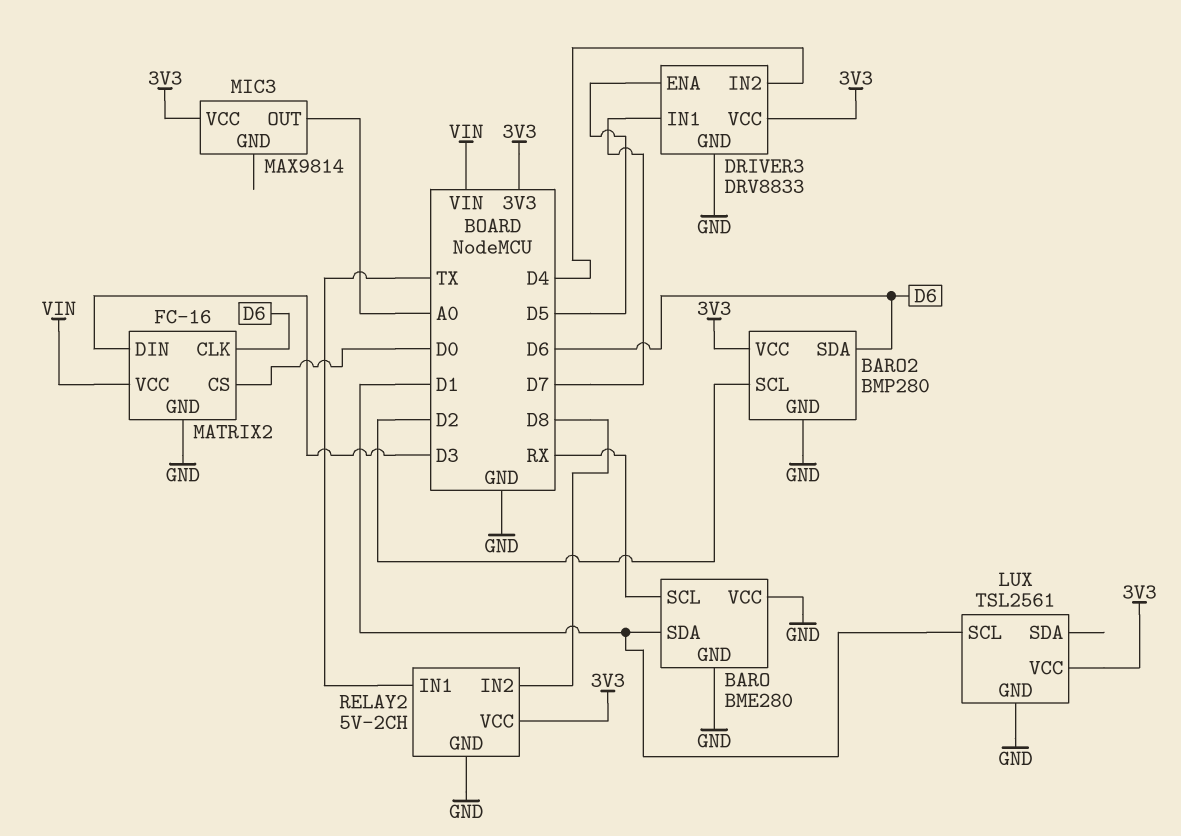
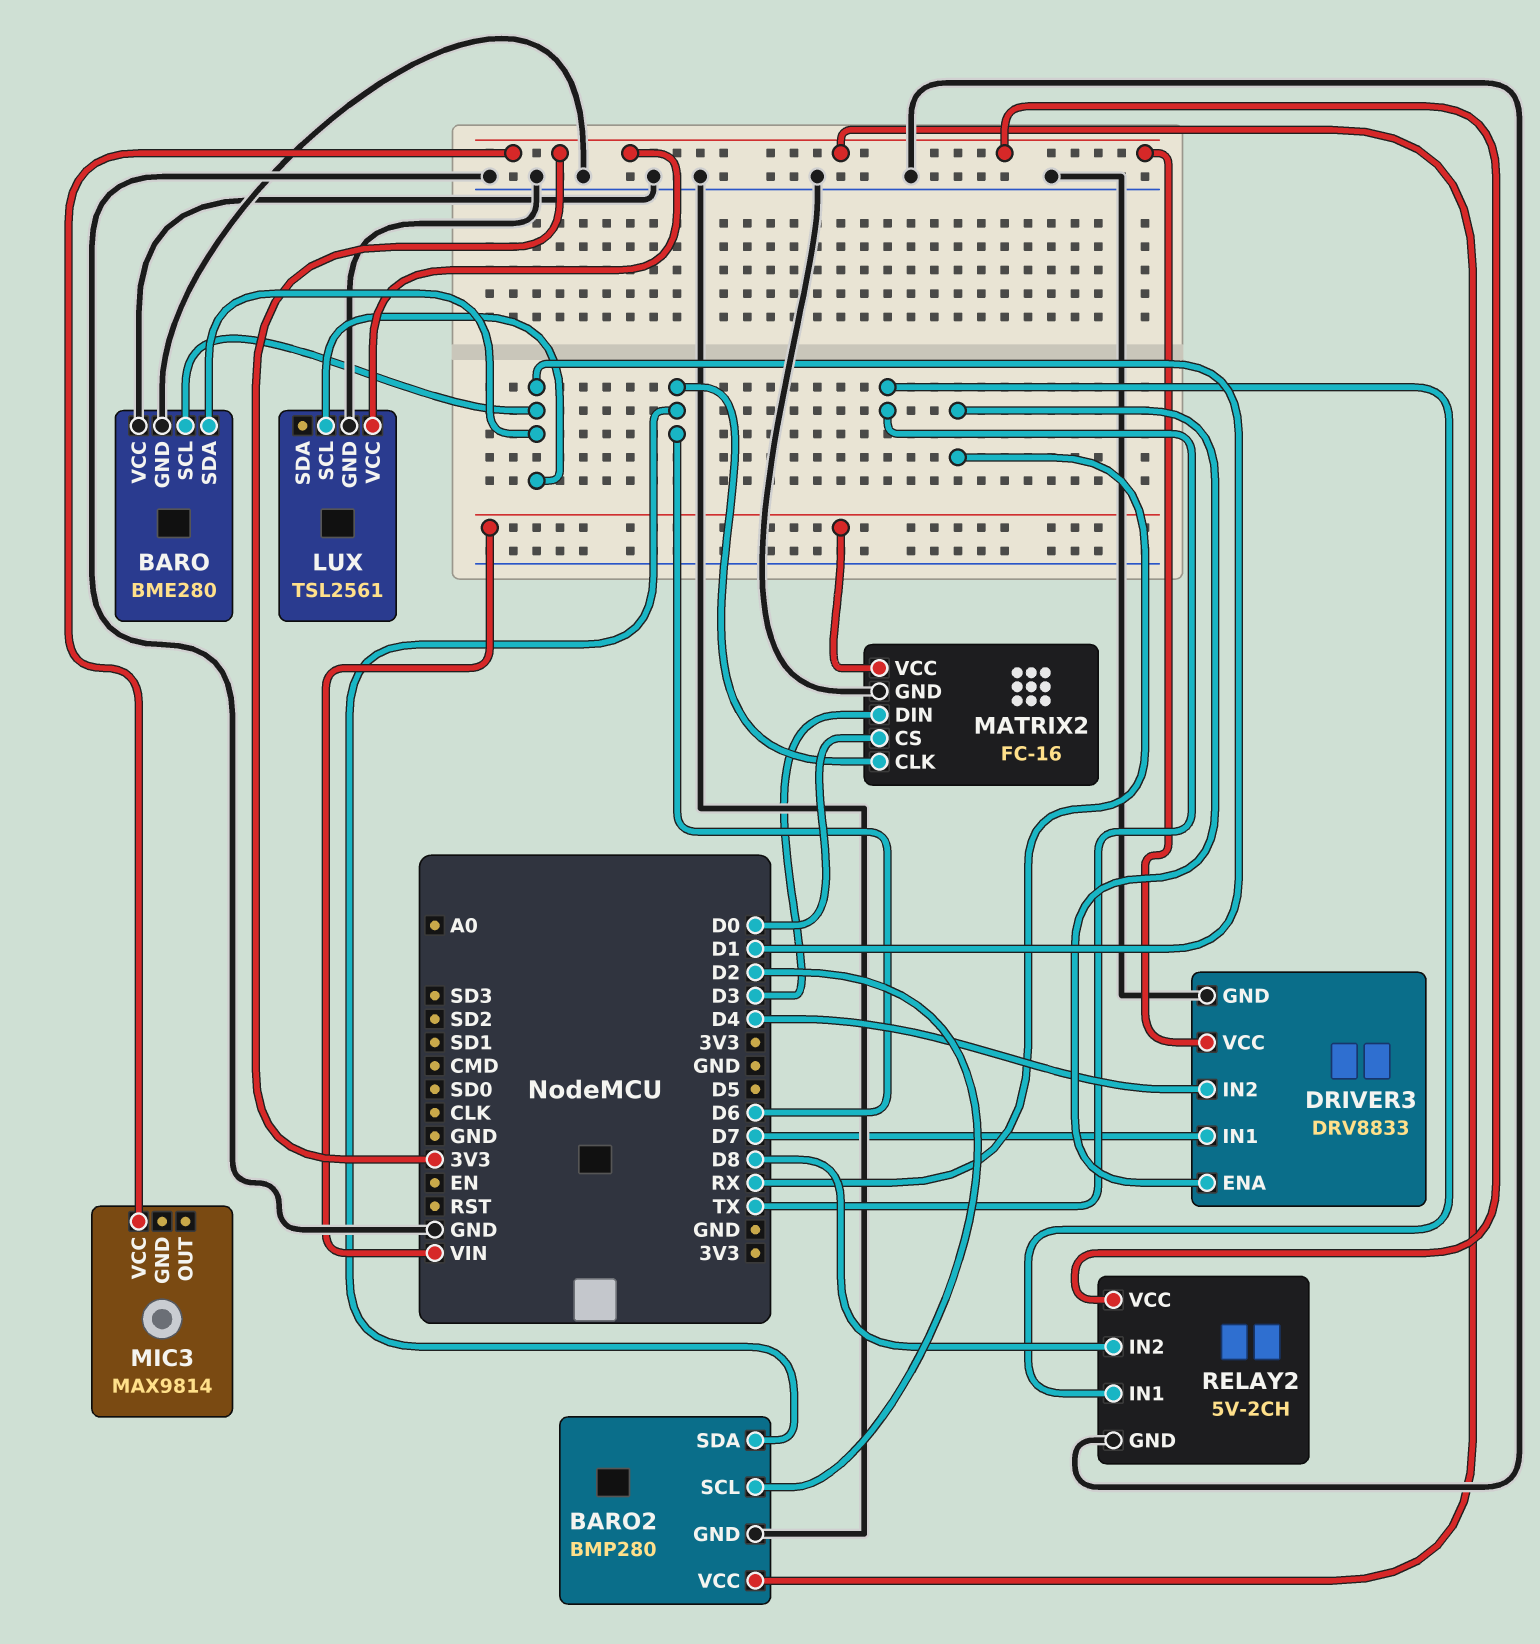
BARO pin SCL: RX -> D1
DRIVER3 pin ENA: D5 -> RX
MIC3 pin OUT: A0 -> none

